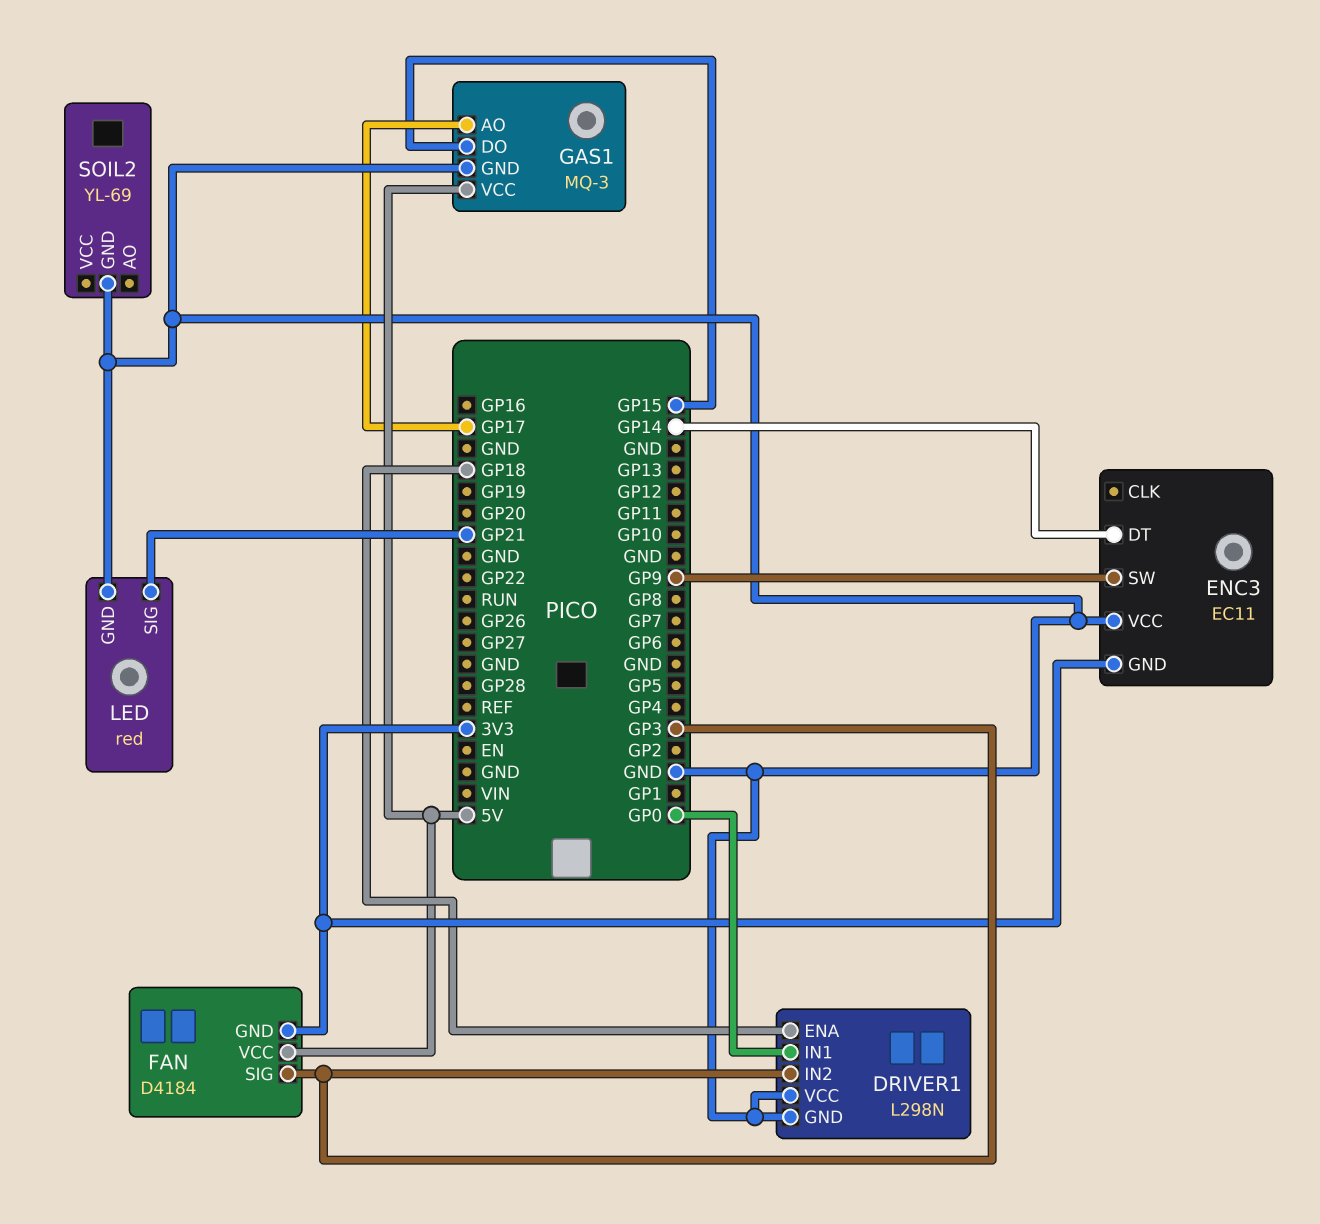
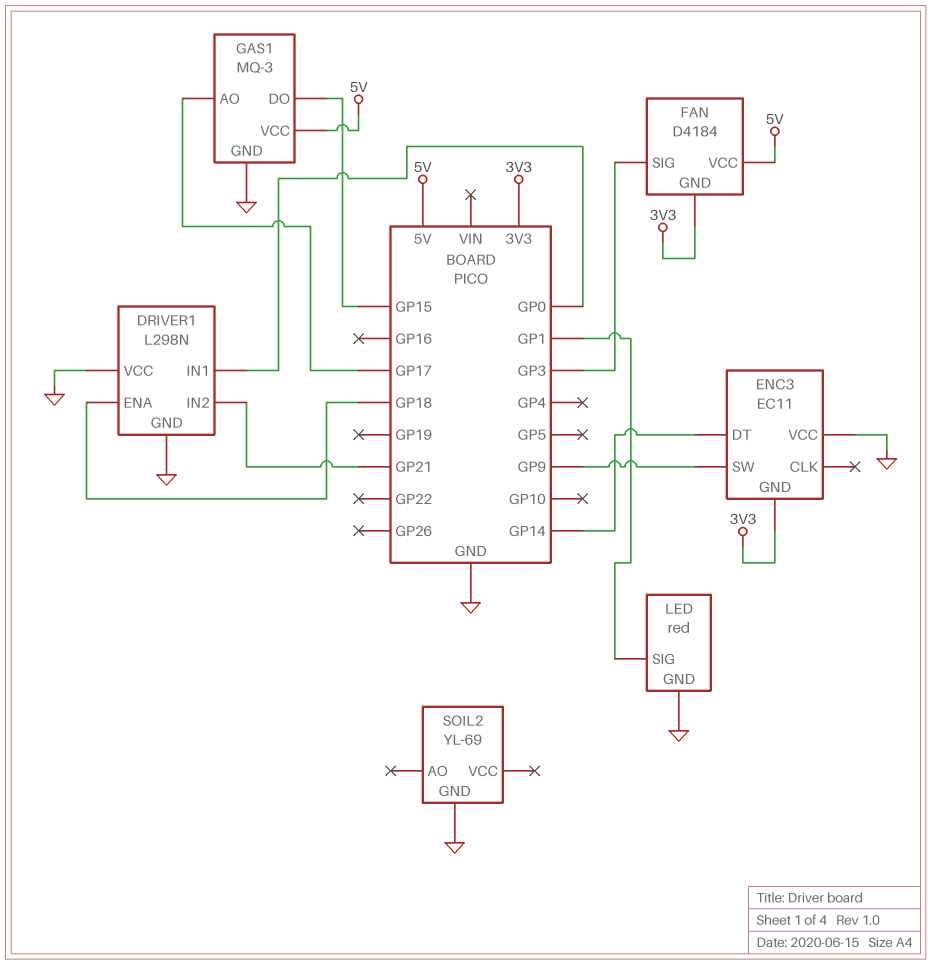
DRIVER1 pin IN2: GP3 -> GP21
LED pin SIG: GP21 -> GP1

